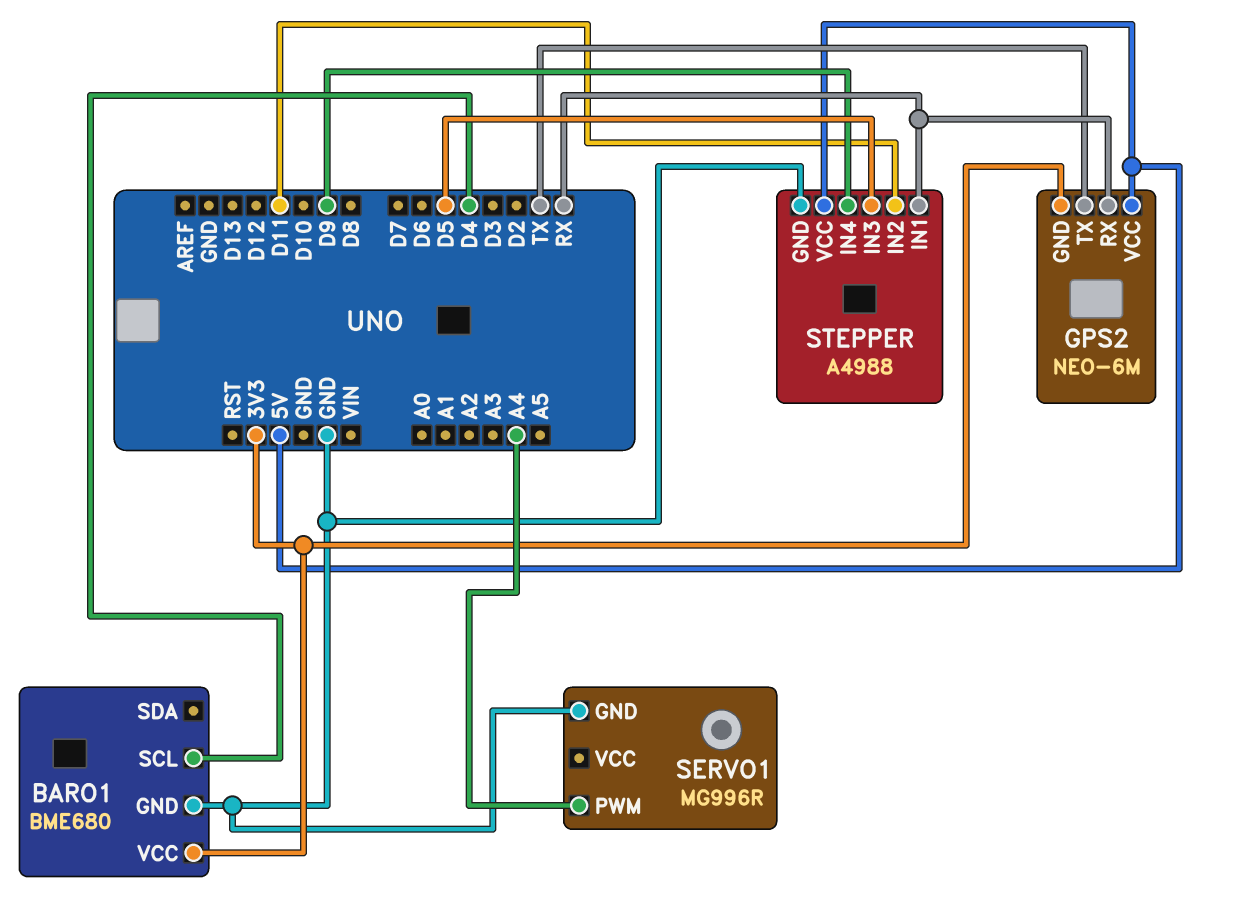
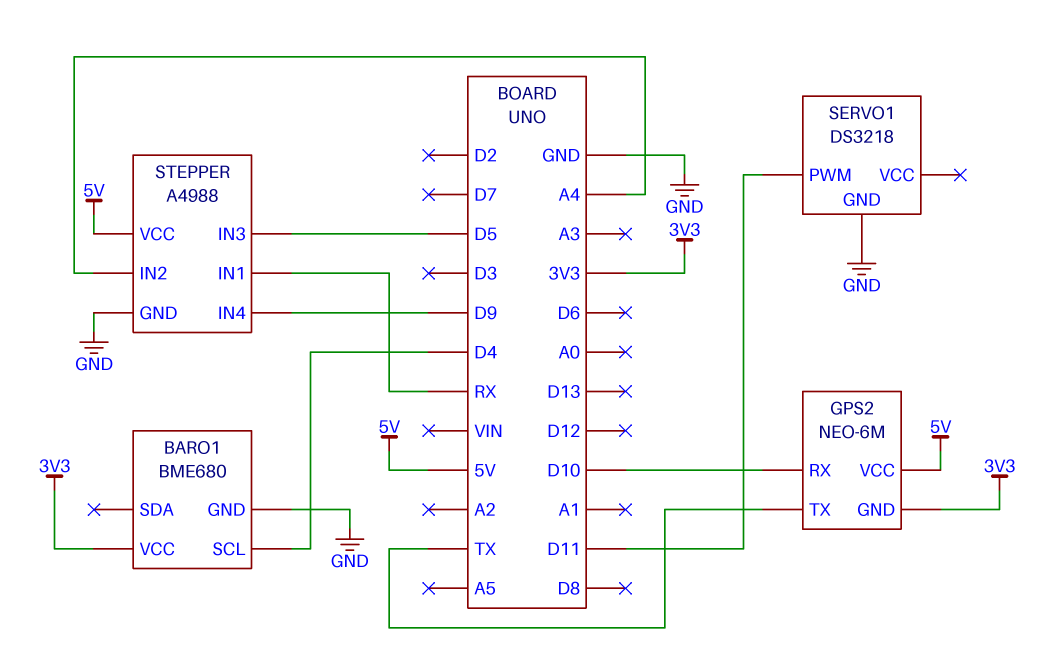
GPS2 pin RX: RX -> D10
SERVO1: MG996R -> DS3218
SERVO1 pin PWM: A4 -> D11
STEPPER pin IN2: D11 -> A4

